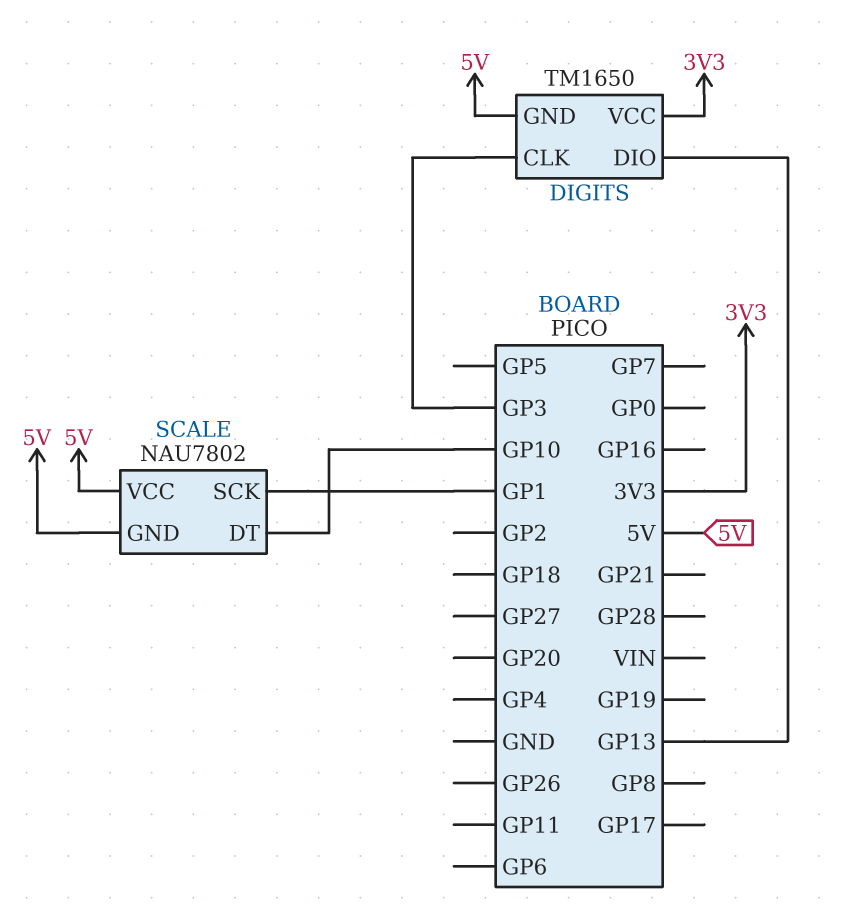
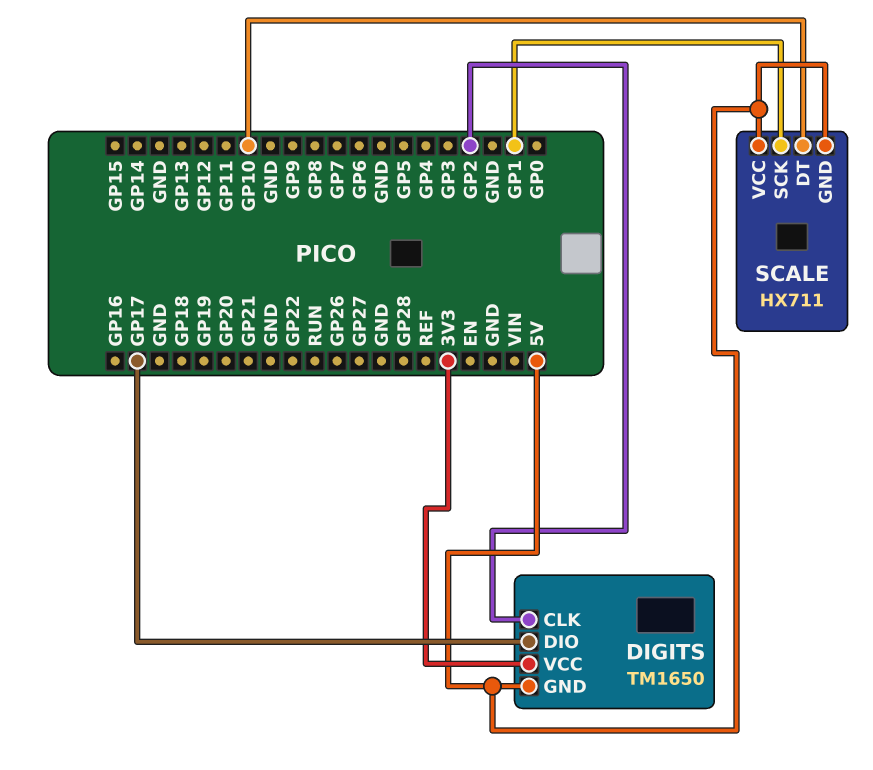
DIGITS pin CLK: GP3 -> GP2
DIGITS pin DIO: GP13 -> GP17
SCALE: NAU7802 -> HX711

